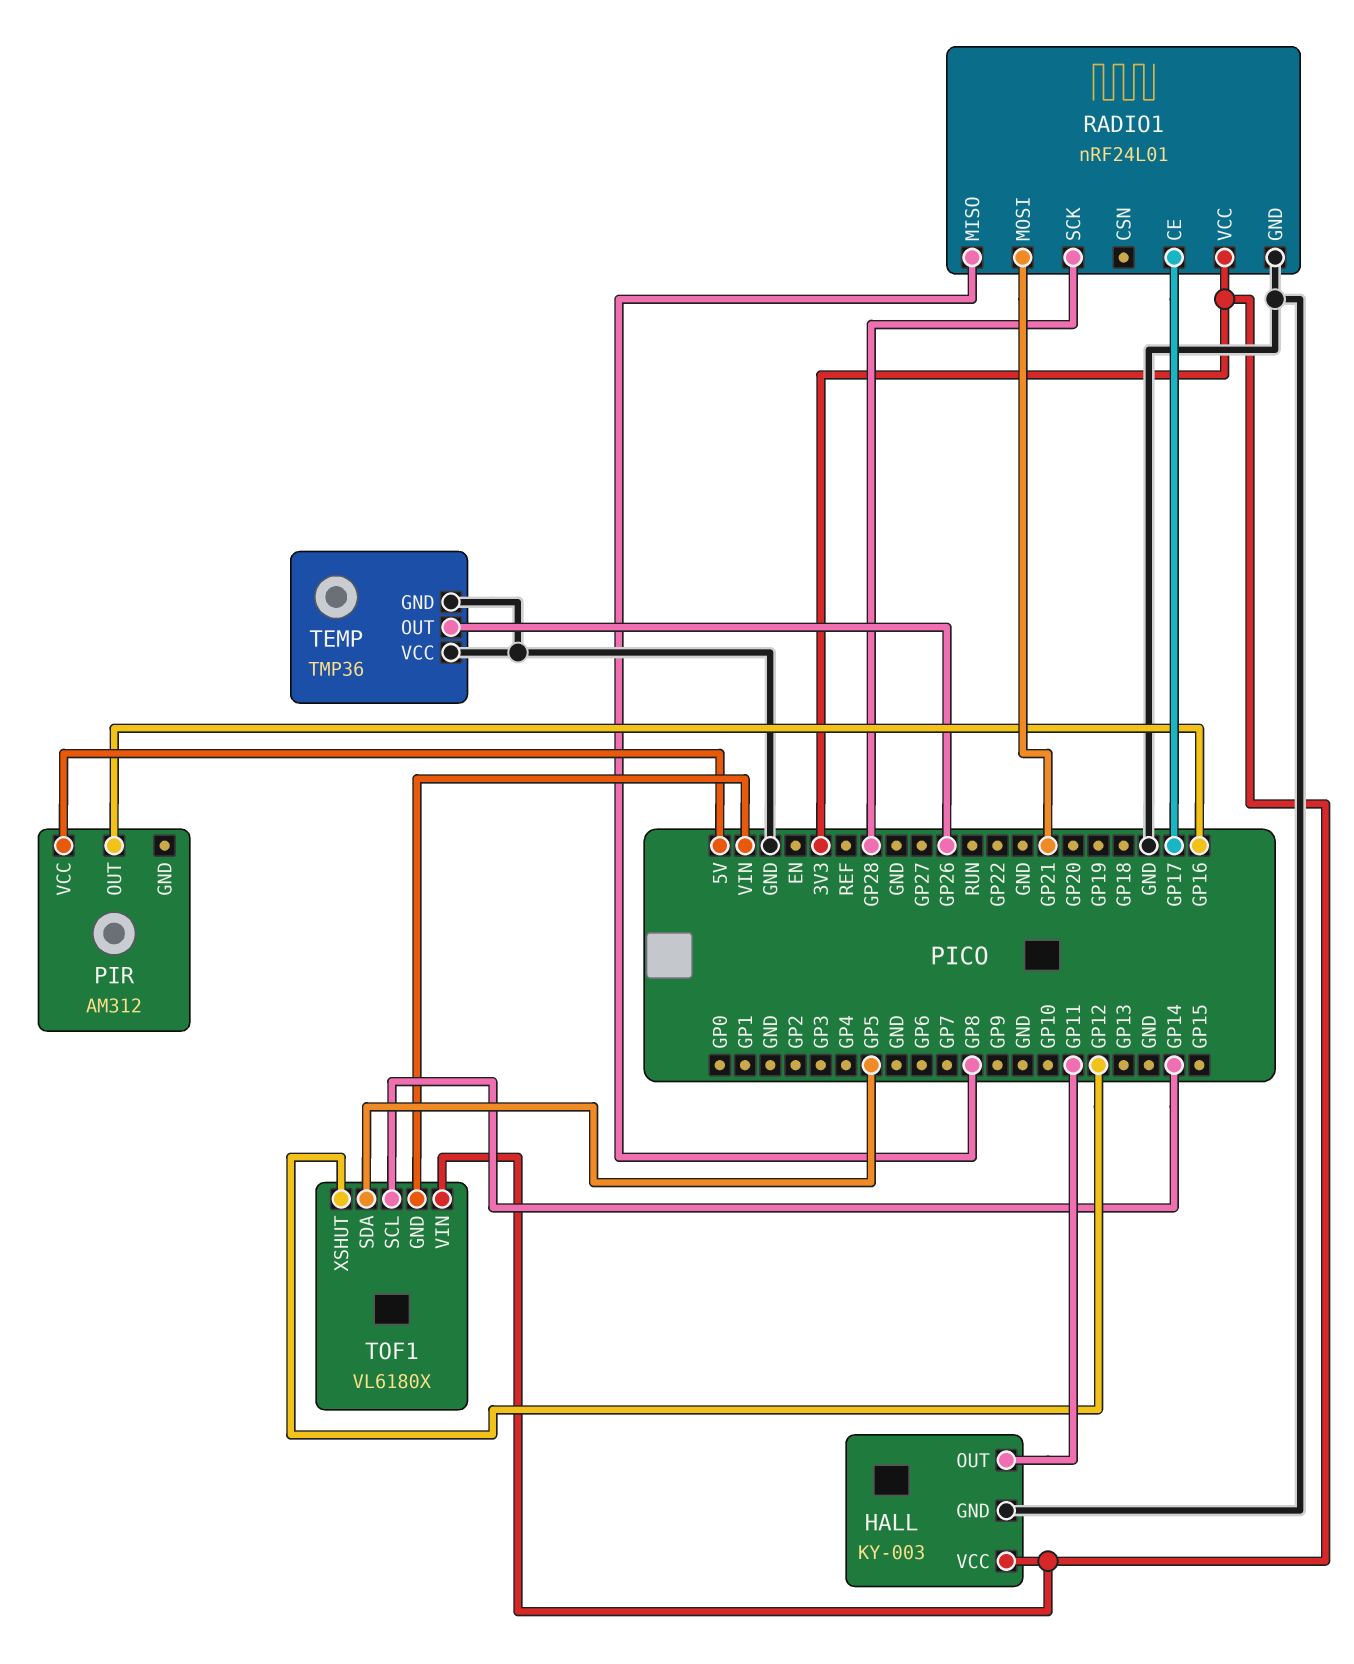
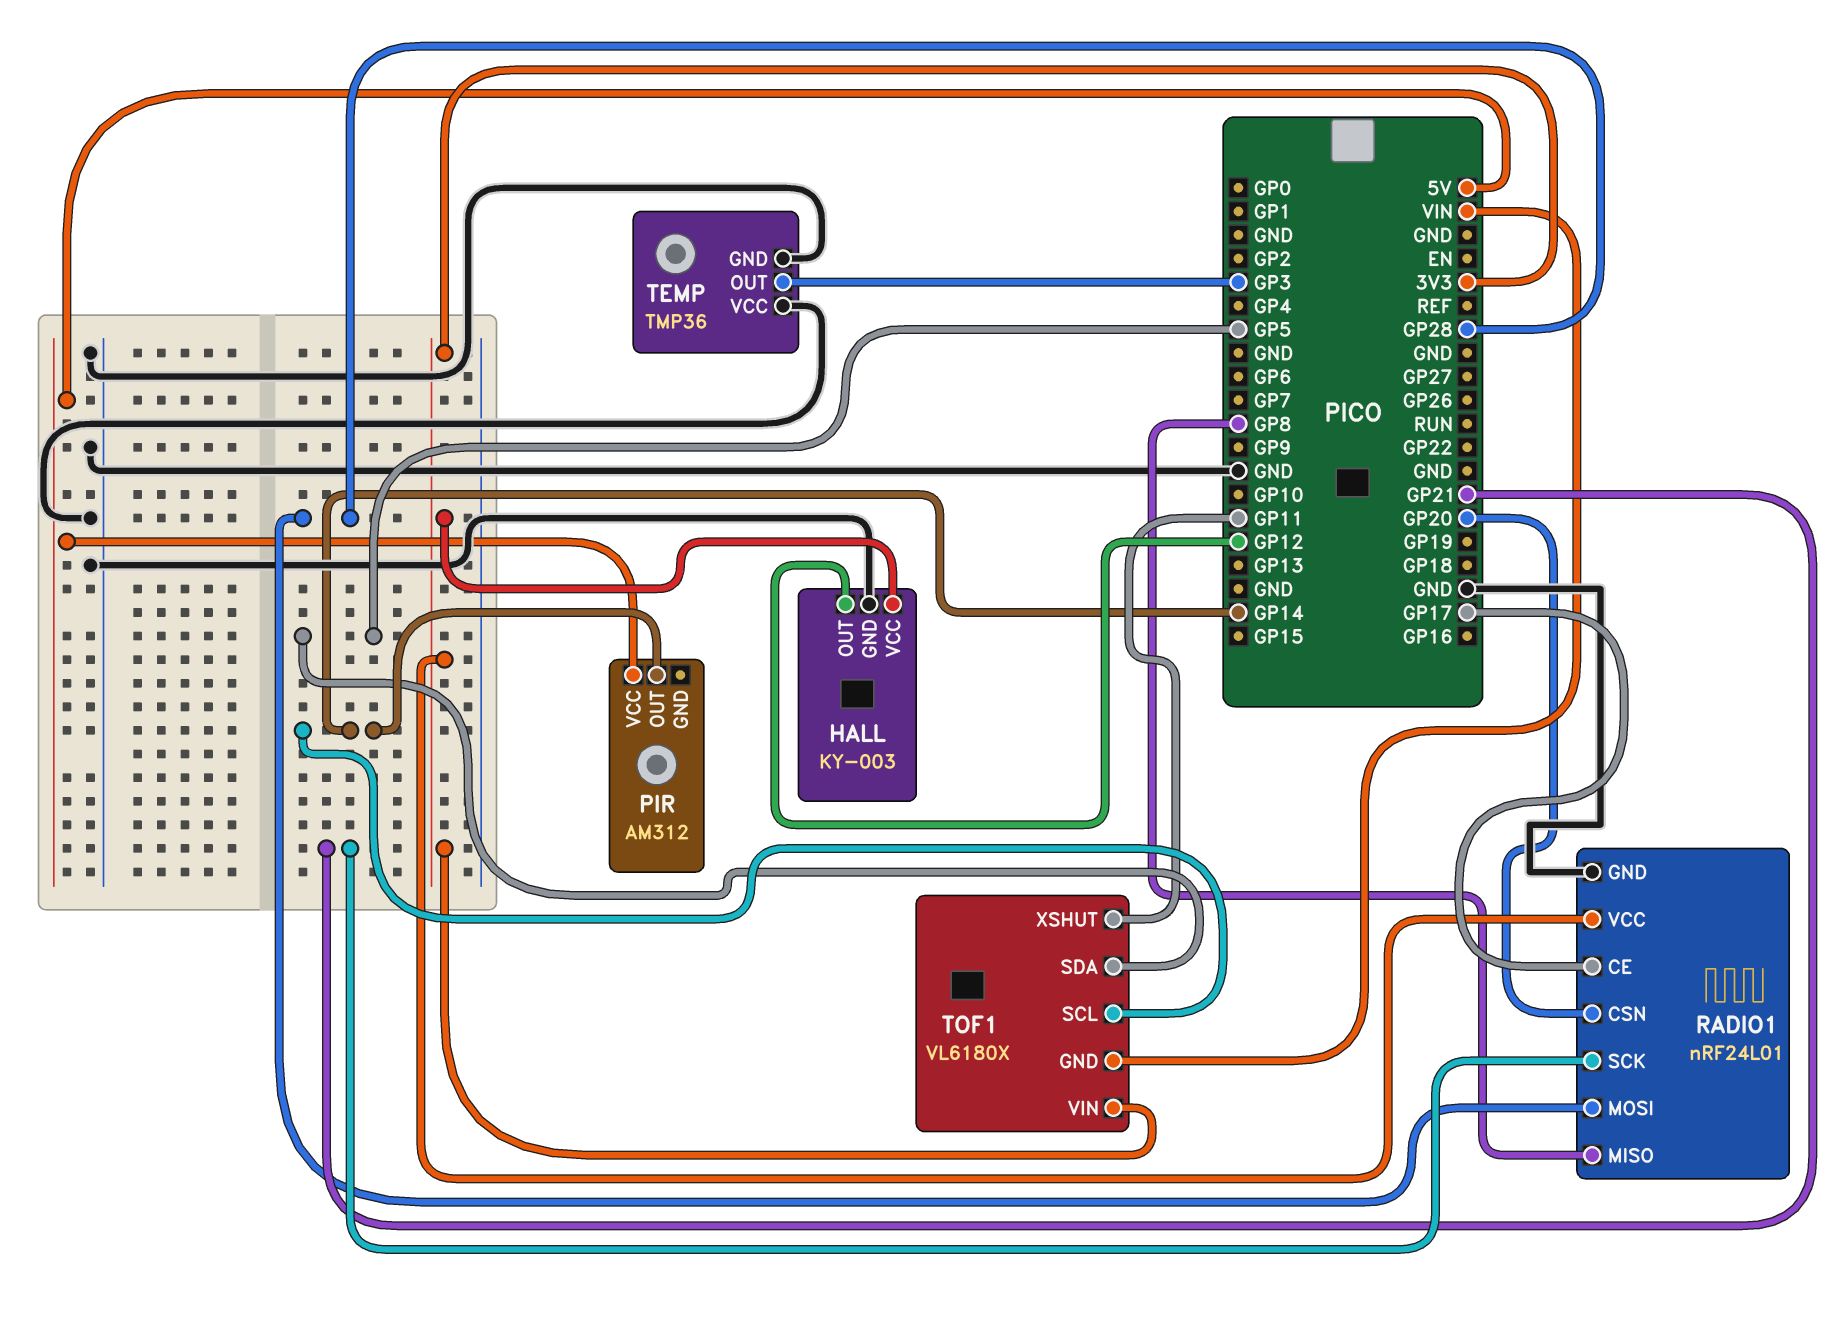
HALL pin OUT: GP11 -> GP12
PIR pin OUT: GP16 -> GP14
RADIO1 pin CSN: none -> GP20
RADIO1 pin MOSI: GP21 -> GP28
RADIO1 pin SCK: GP28 -> GP21
TEMP pin OUT: GP26 -> GP3
TOF1 pin XSHUT: GP12 -> GP11

